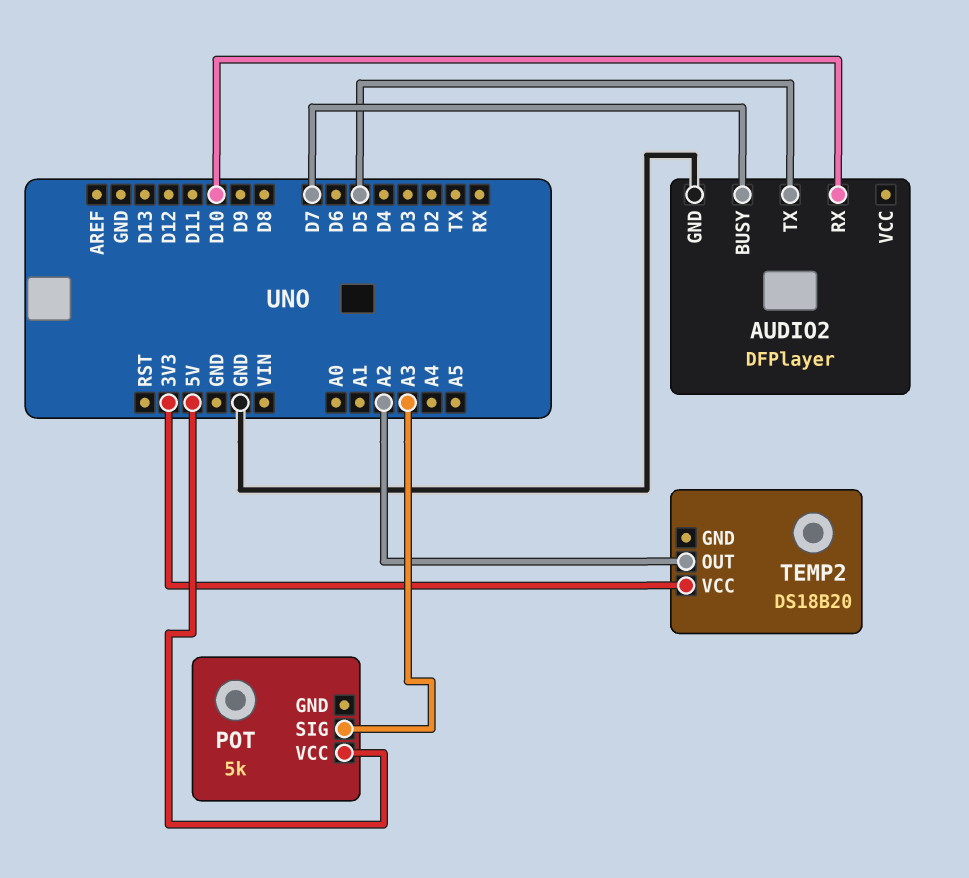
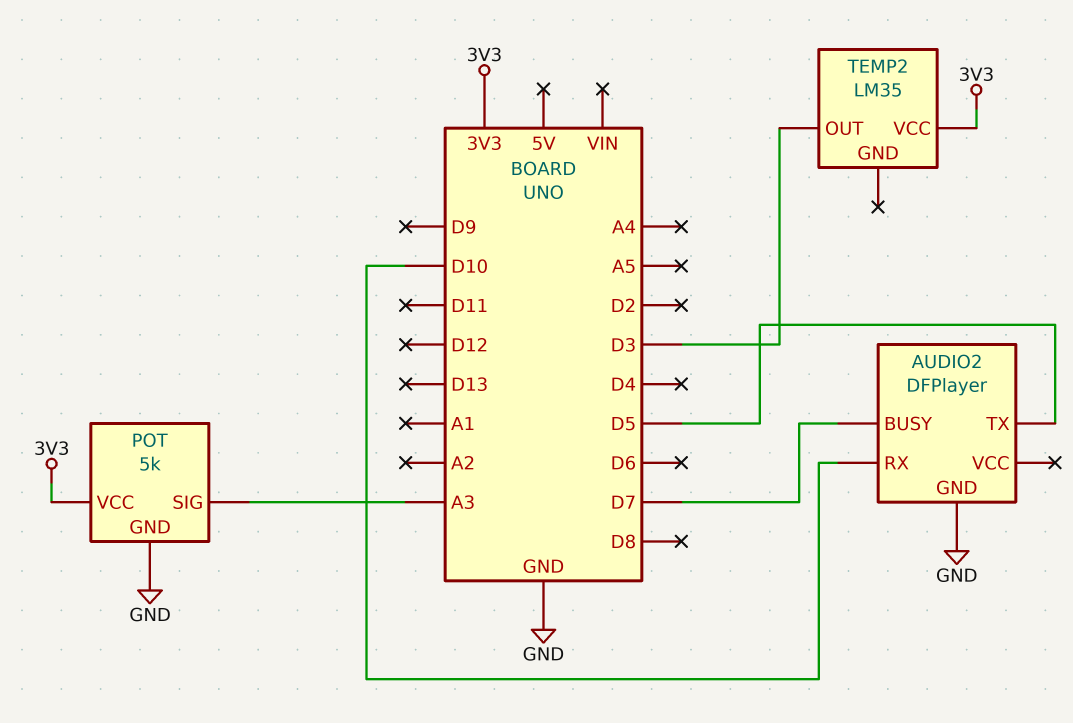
POT pin GND: none -> GND
POT pin VCC: 5V -> 3V3
TEMP2: DS18B20 -> LM35
TEMP2 pin OUT: A2 -> D3

